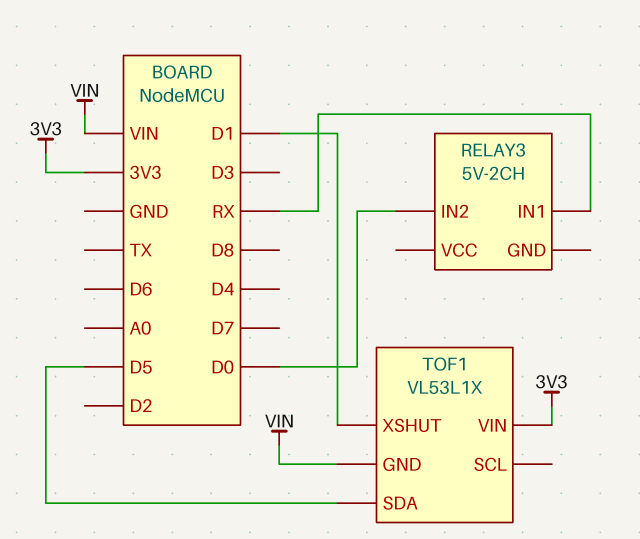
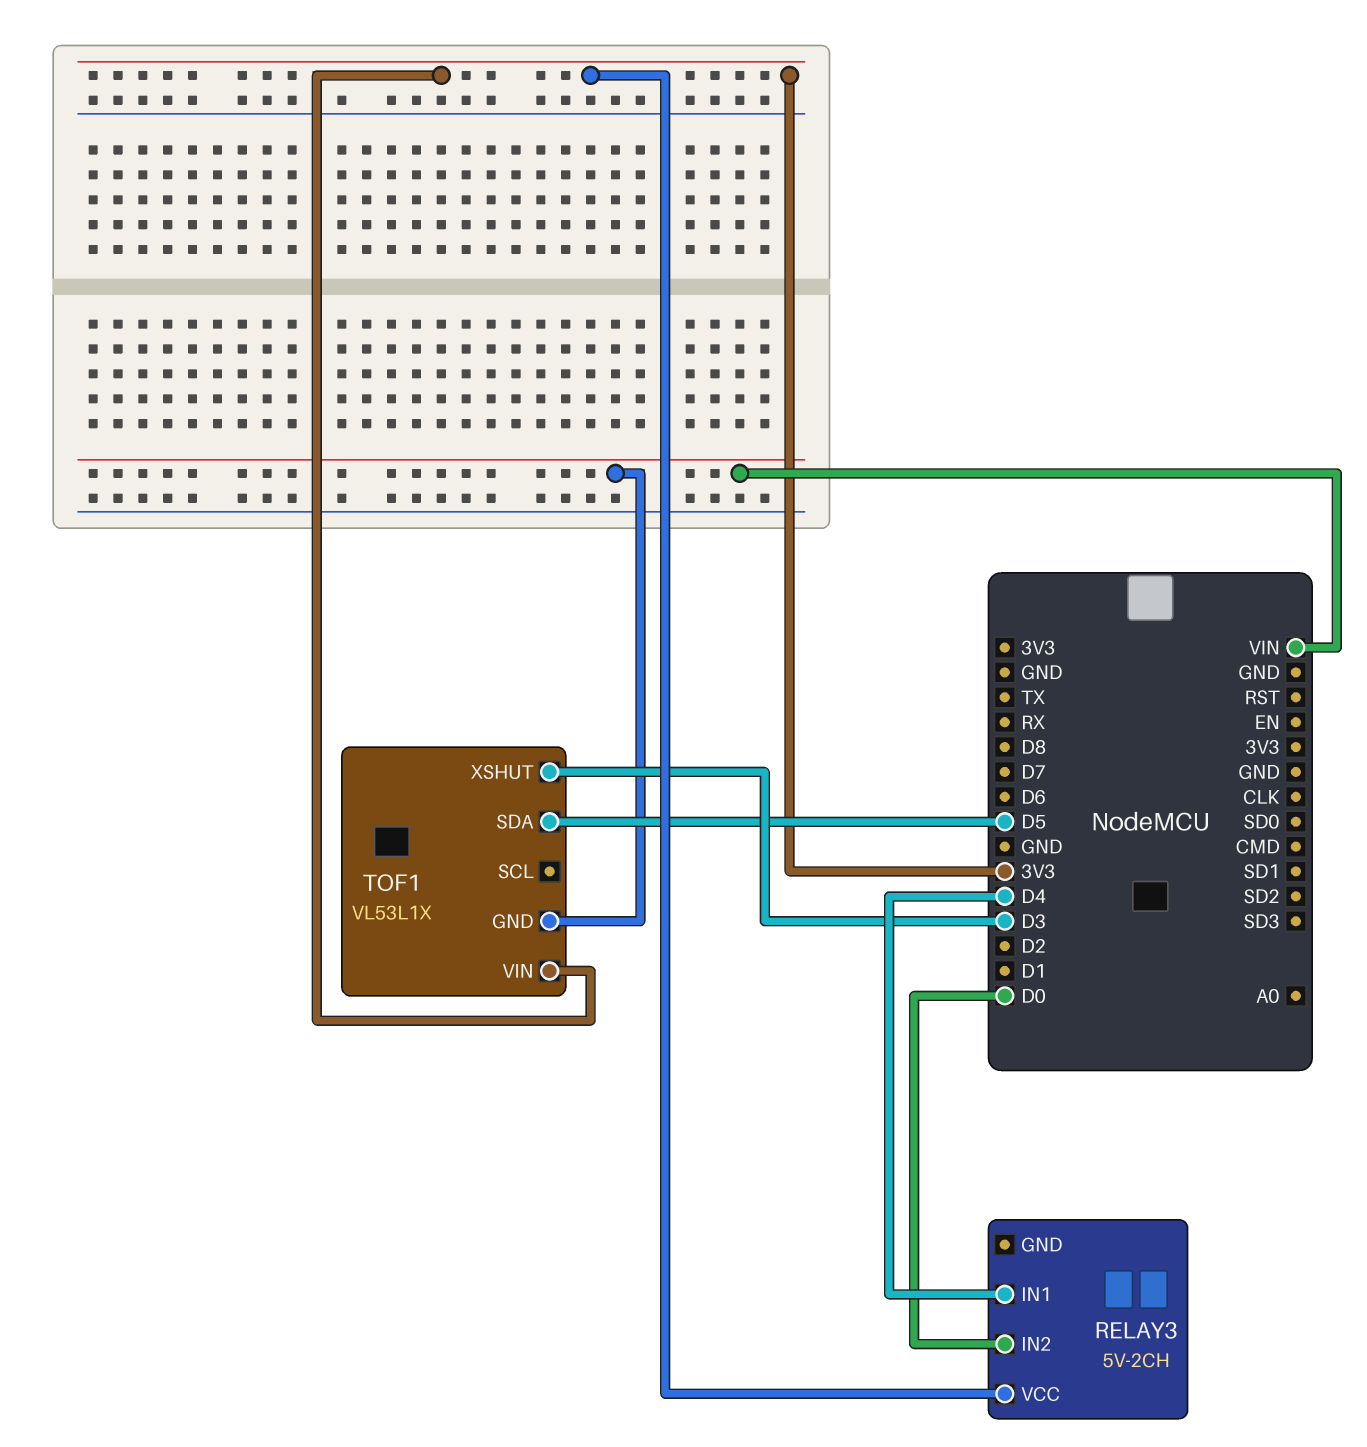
RELAY3 pin IN1: RX -> D4
RELAY3 pin VCC: none -> 3V3
TOF1 pin XSHUT: D1 -> D3

